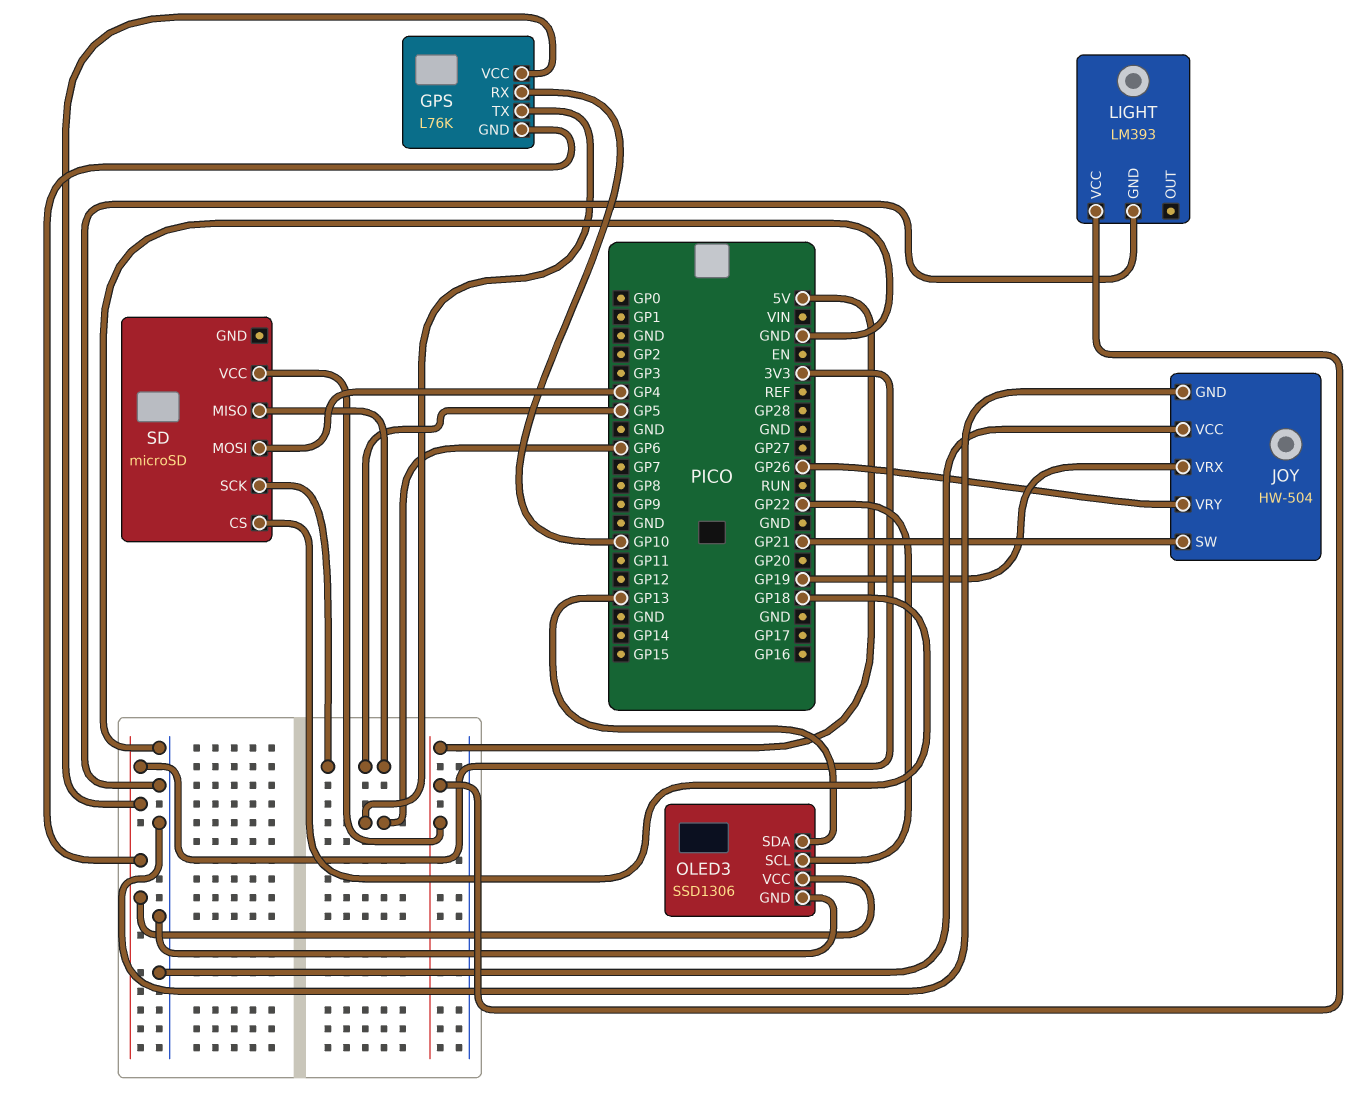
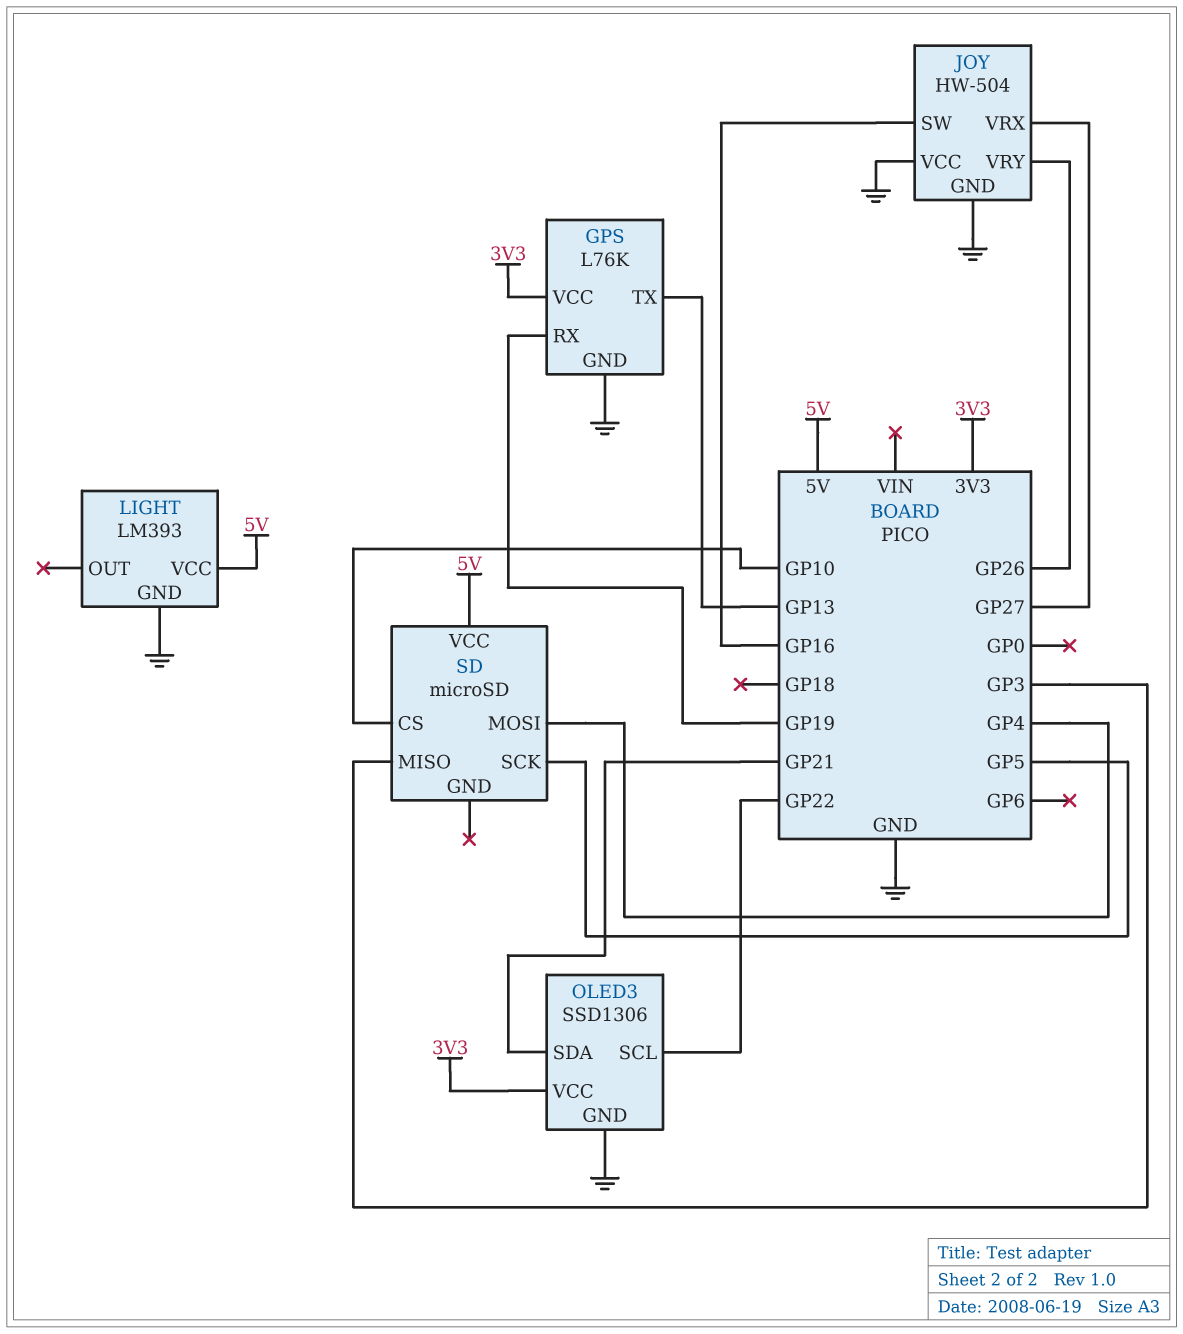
GPS pin GND: 3V3 -> GND
GPS pin RX: GP10 -> GP19
GPS pin TX: GP6 -> GP13
JOY pin SW: GP21 -> GP16
JOY pin VRX: GP19 -> GP27
OLED3 pin SDA: GP13 -> GP21
SD pin CS: GP18 -> GP10
SD pin MISO: GP5 -> GP3

